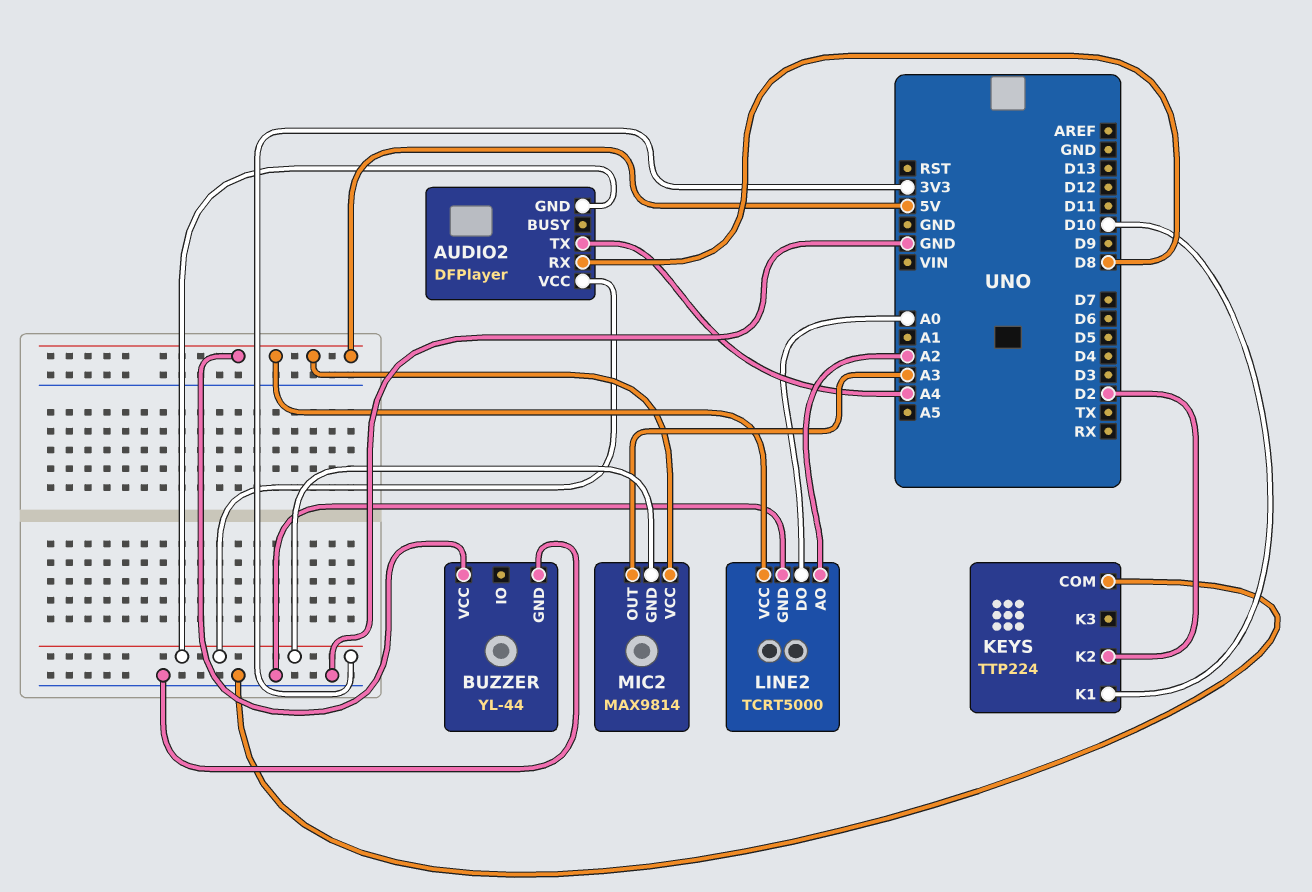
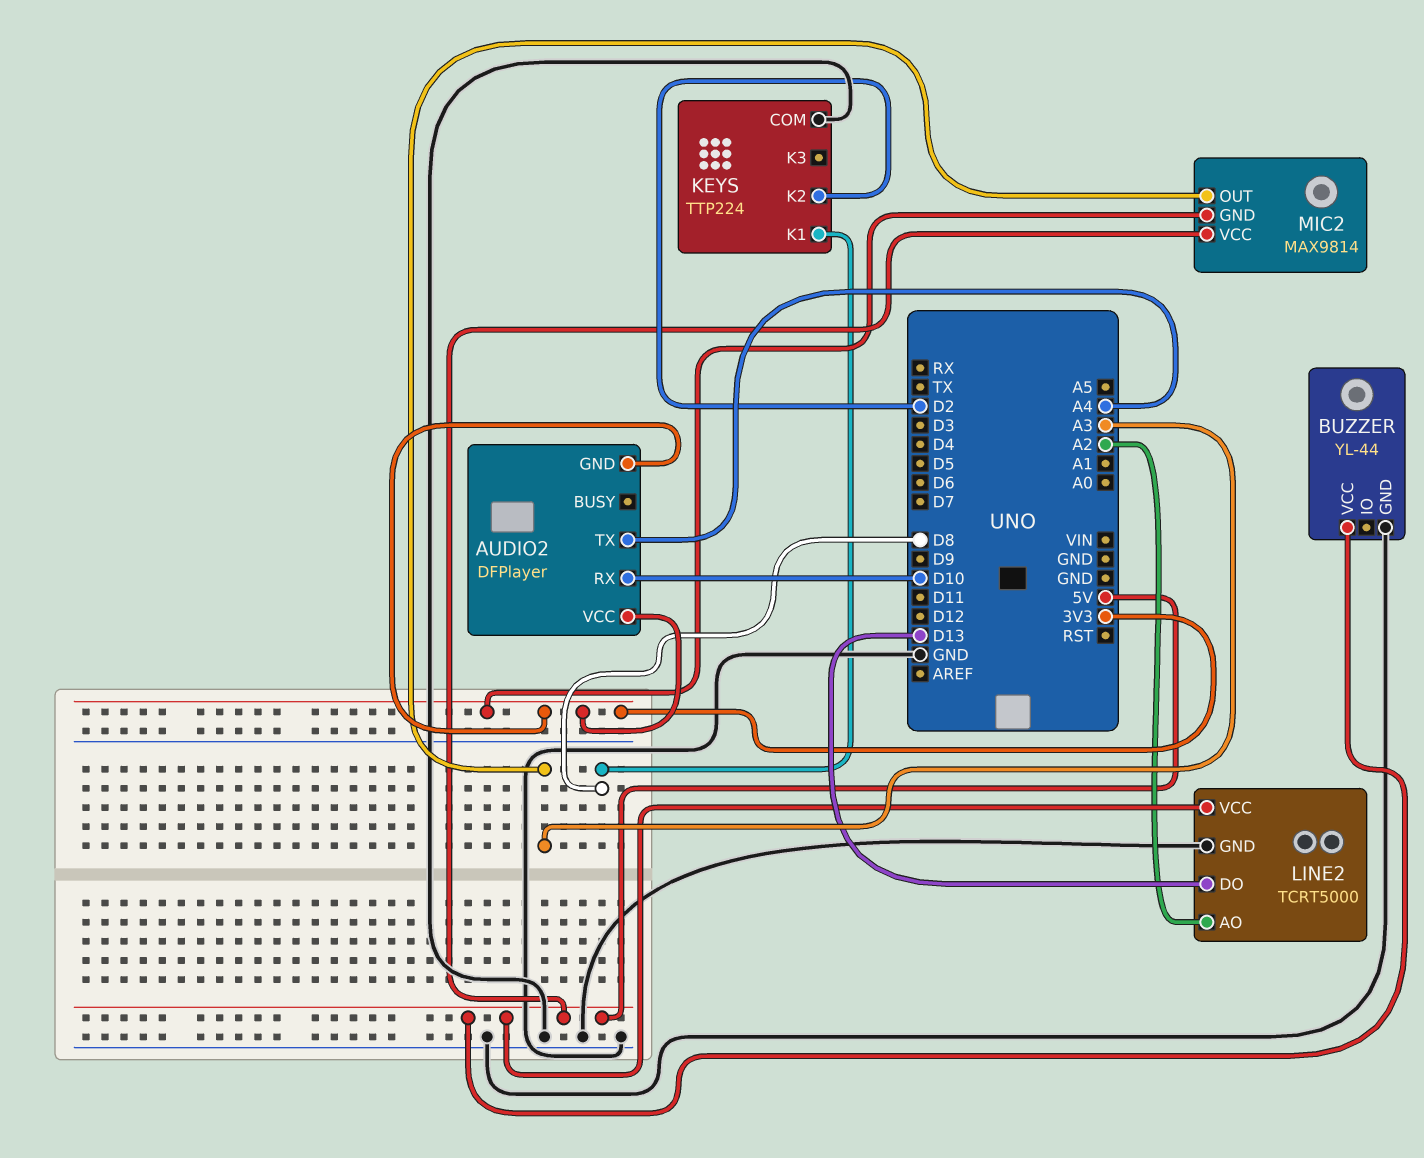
AUDIO2 pin RX: D8 -> D10
KEYS pin K1: D10 -> D8
LINE2 pin DO: A0 -> D13

